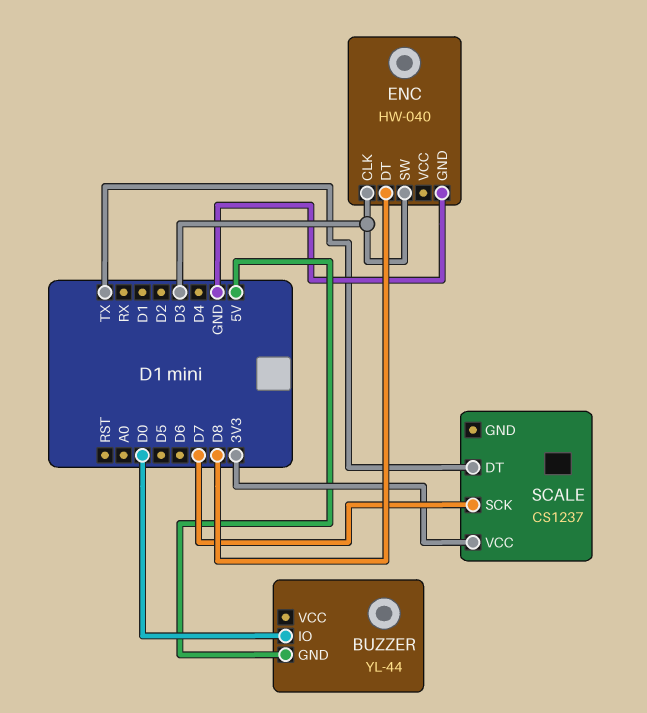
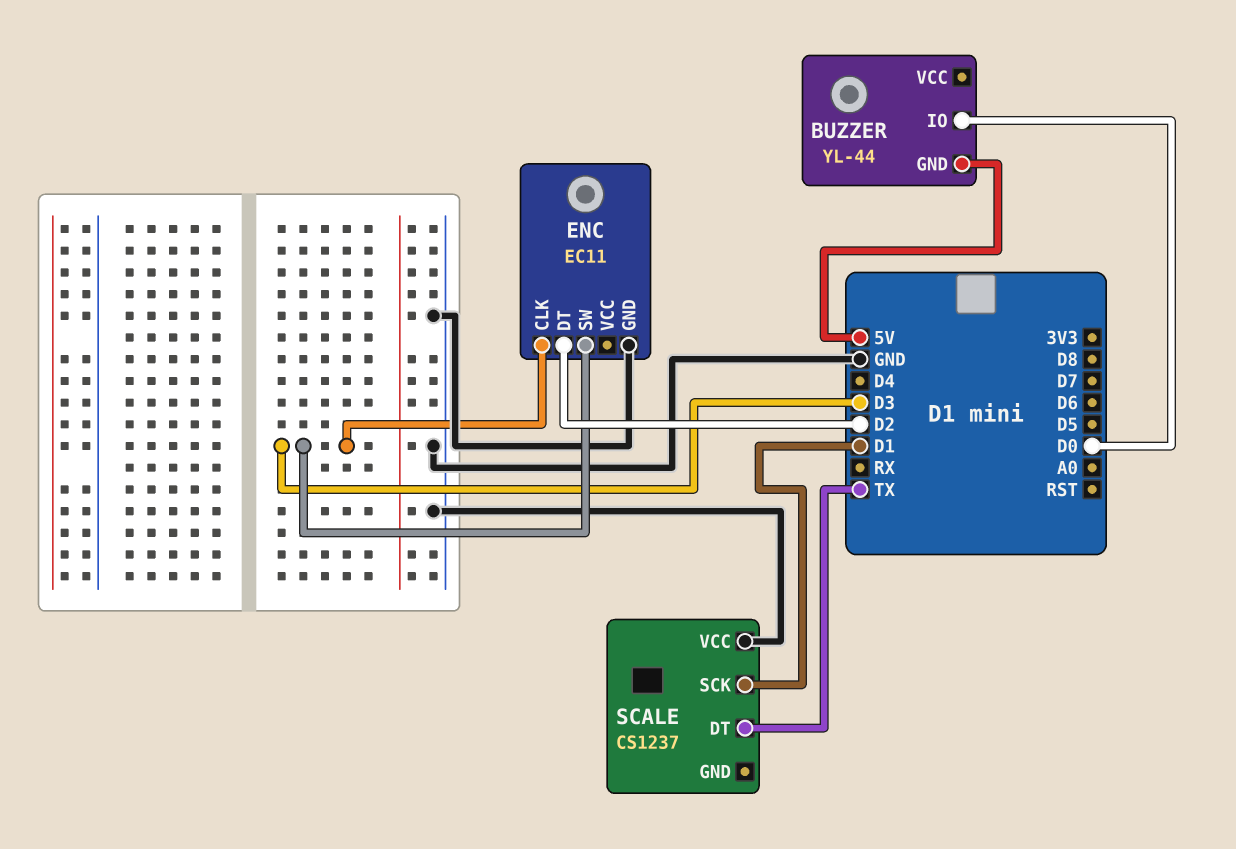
ENC: HW-040 -> EC11
ENC pin DT: D8 -> D2
SCALE pin SCK: D7 -> D1
SCALE pin VCC: 3V3 -> GND

